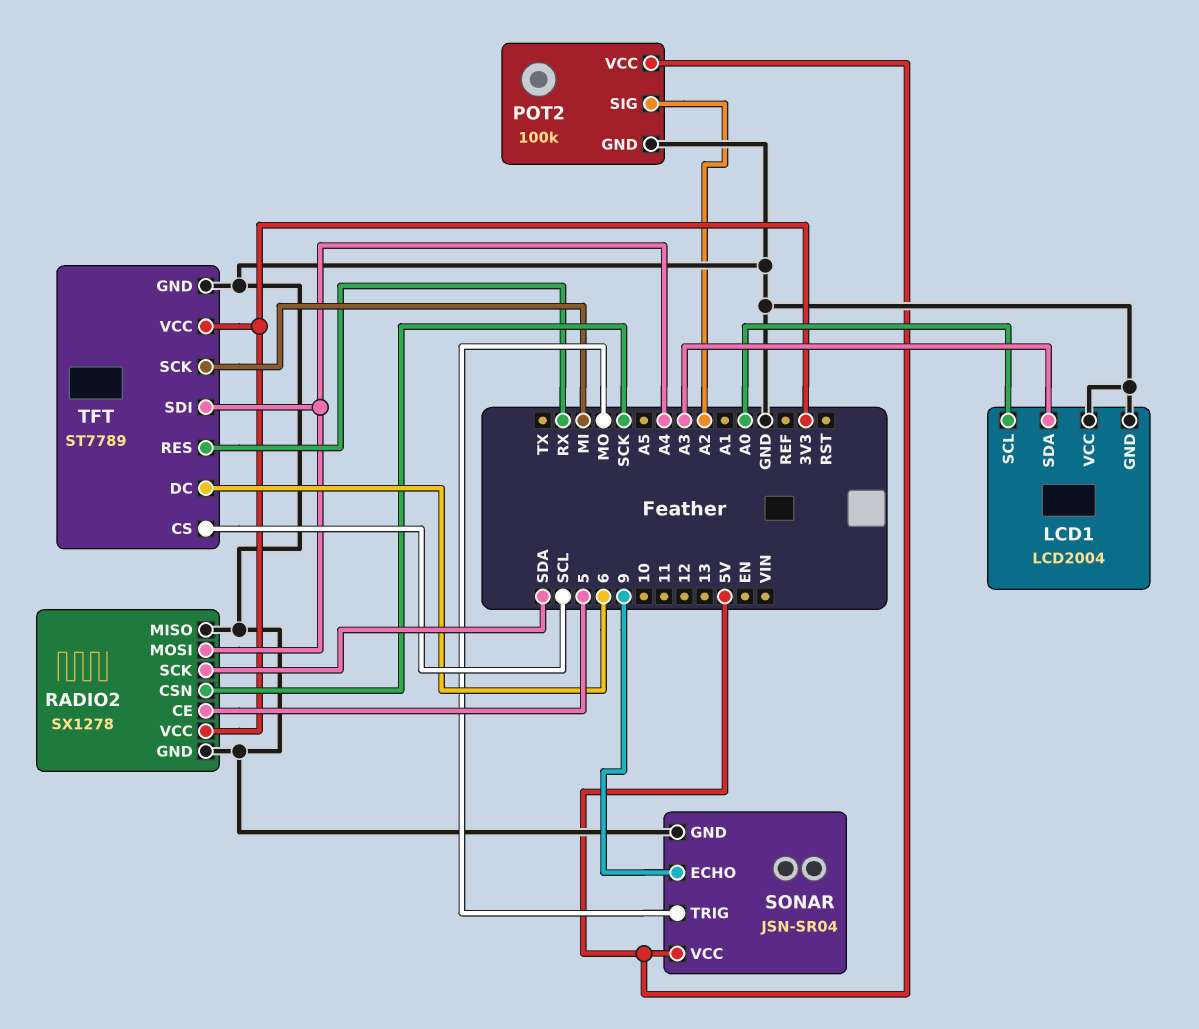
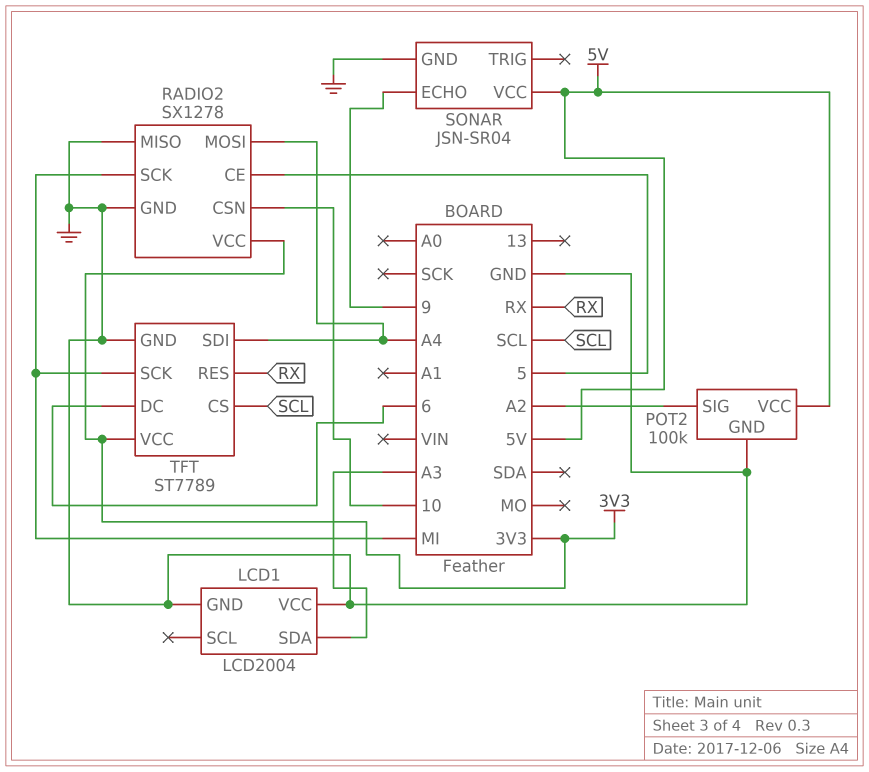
LCD1 pin SCL: A0 -> none
RADIO2 pin CSN: SCK -> 10
RADIO2 pin SCK: SDA -> MI
SONAR pin TRIG: MO -> none

